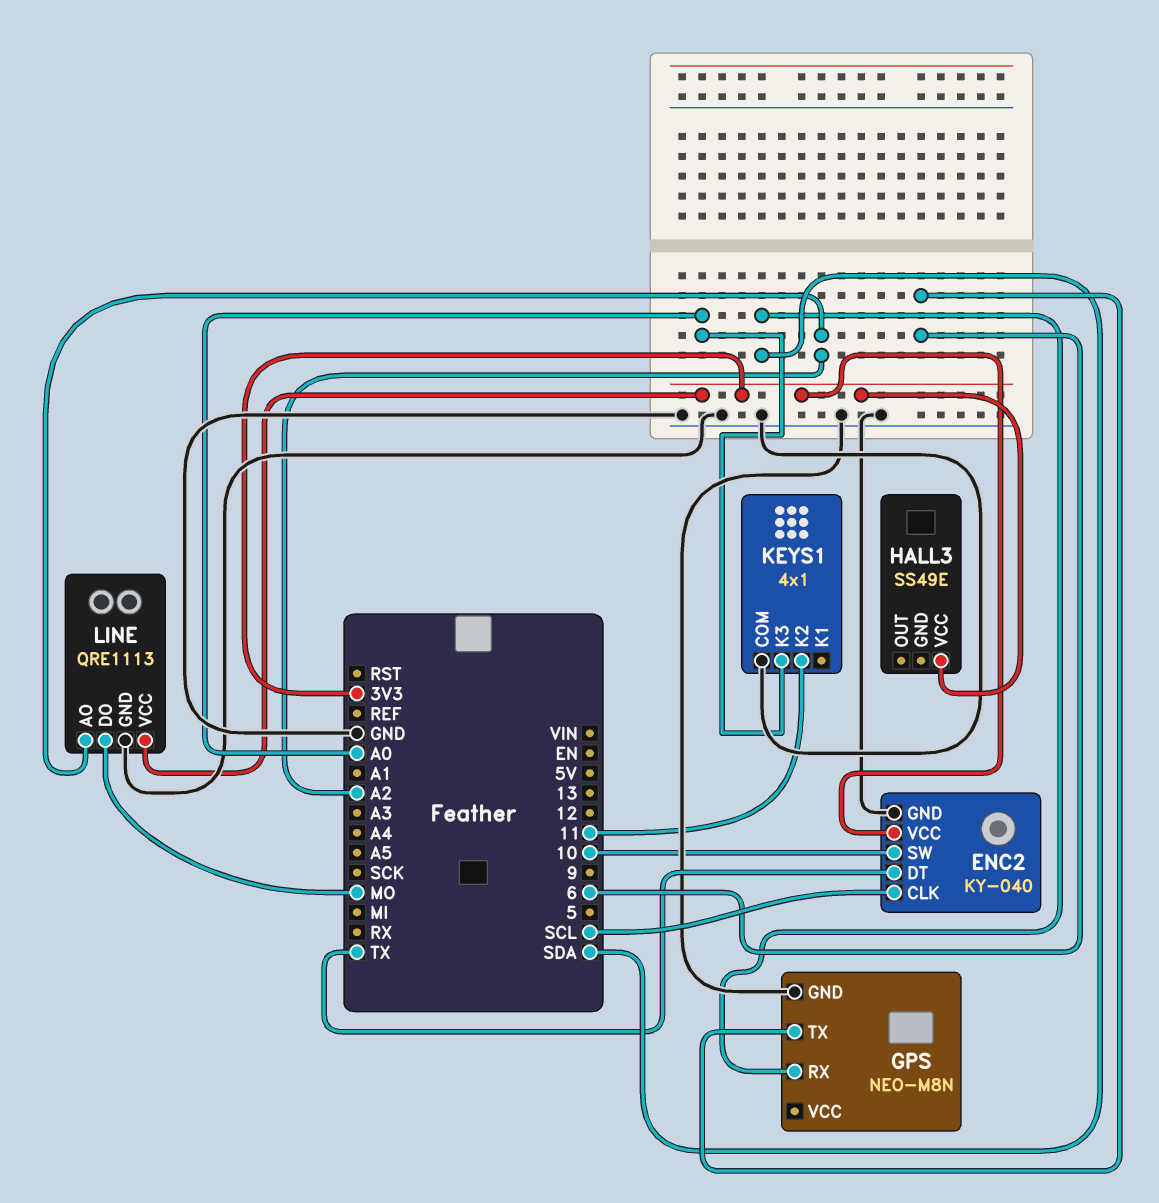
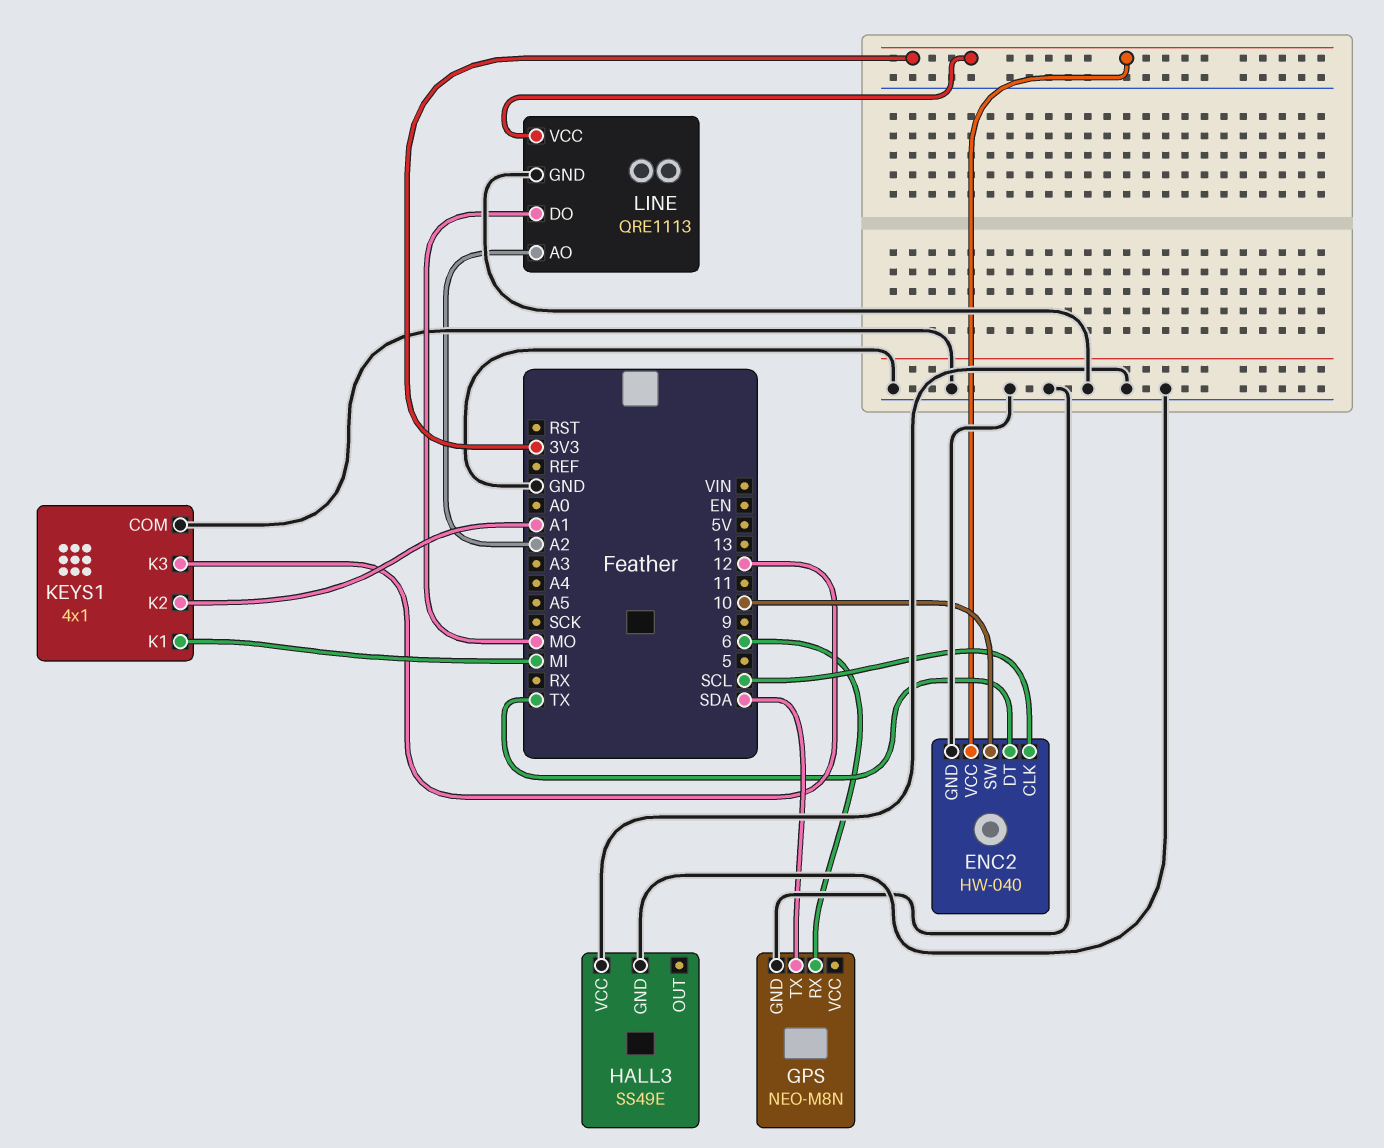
ENC2: KY-040 -> HW-040
GPS pin RX: SDA -> 6
GPS pin TX: 6 -> SDA
HALL3 pin GND: none -> GND
HALL3 pin VCC: 3V3 -> GND
KEYS1 pin K1: none -> MI
KEYS1 pin K2: 11 -> A1
KEYS1 pin K3: A0 -> 12

